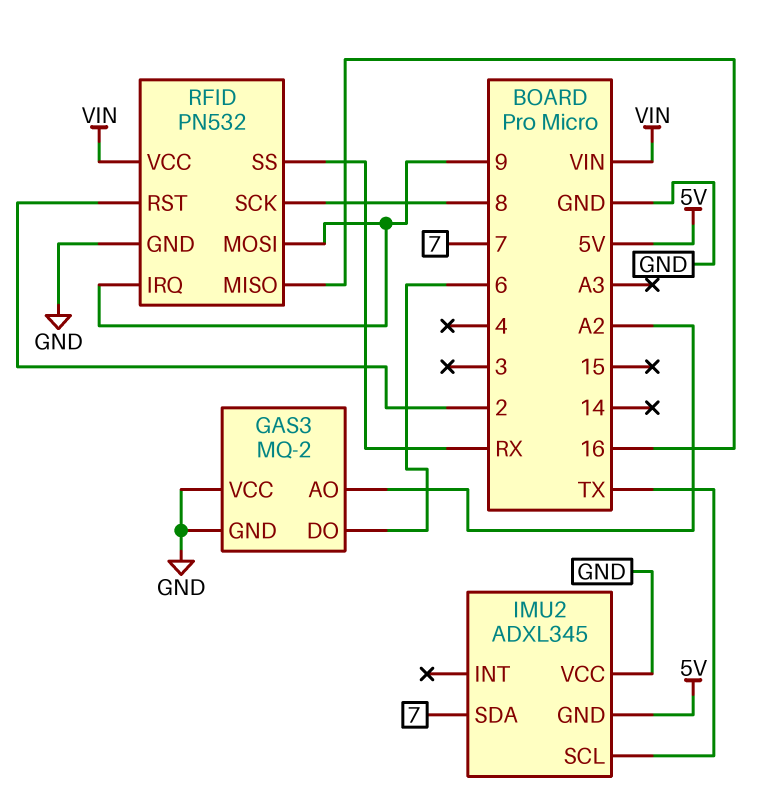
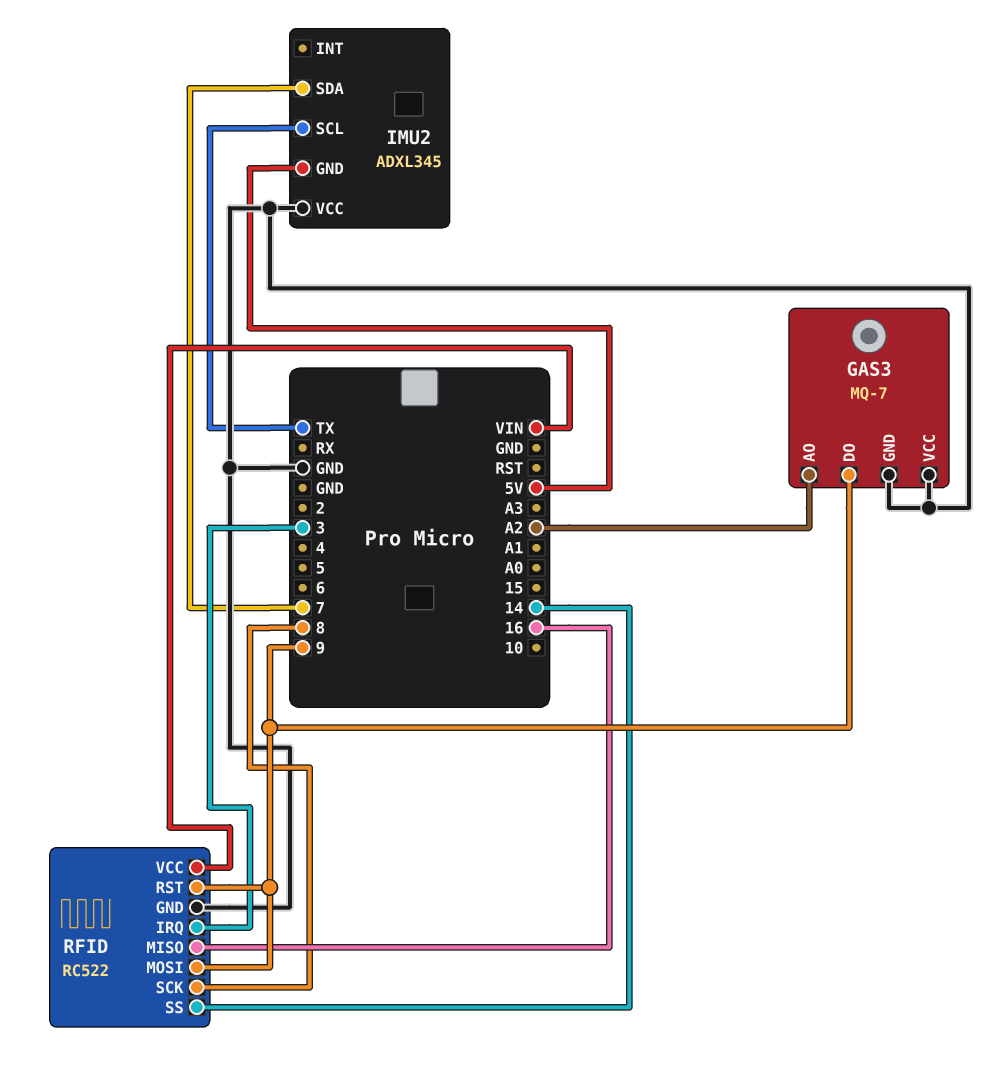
GAS3: MQ-2 -> MQ-7
GAS3 pin DO: 6 -> 9
RFID: PN532 -> RC522
RFID pin IRQ: 9 -> 3
RFID pin RST: 2 -> 9
RFID pin SS: RX -> 14

